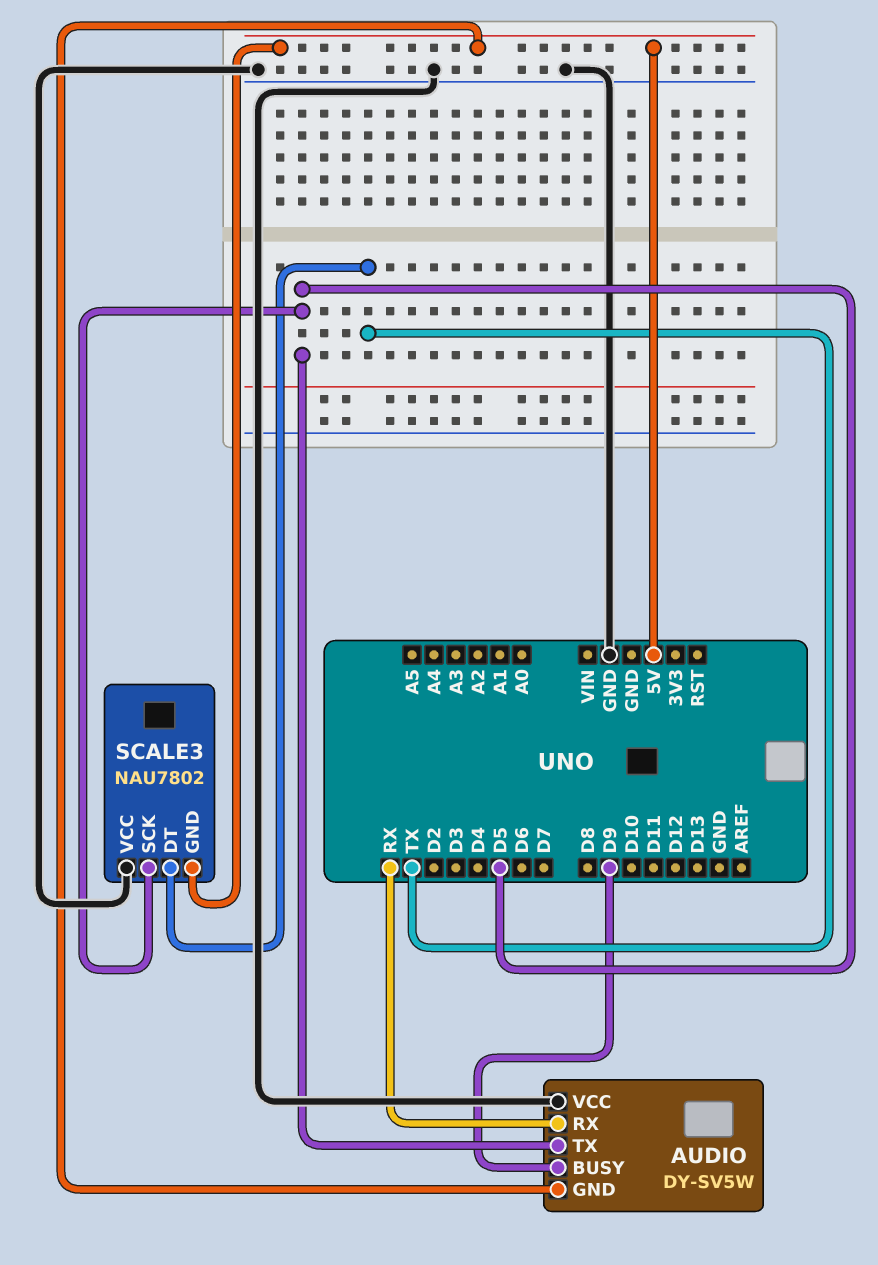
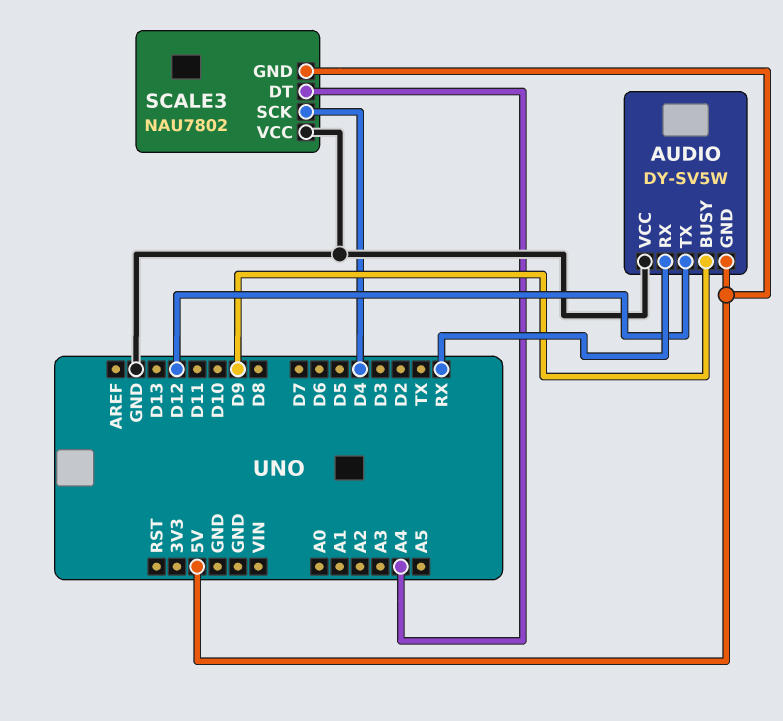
AUDIO pin TX: D5 -> D12
SCALE3 pin DT: TX -> A4
SCALE3 pin SCK: D5 -> D4

